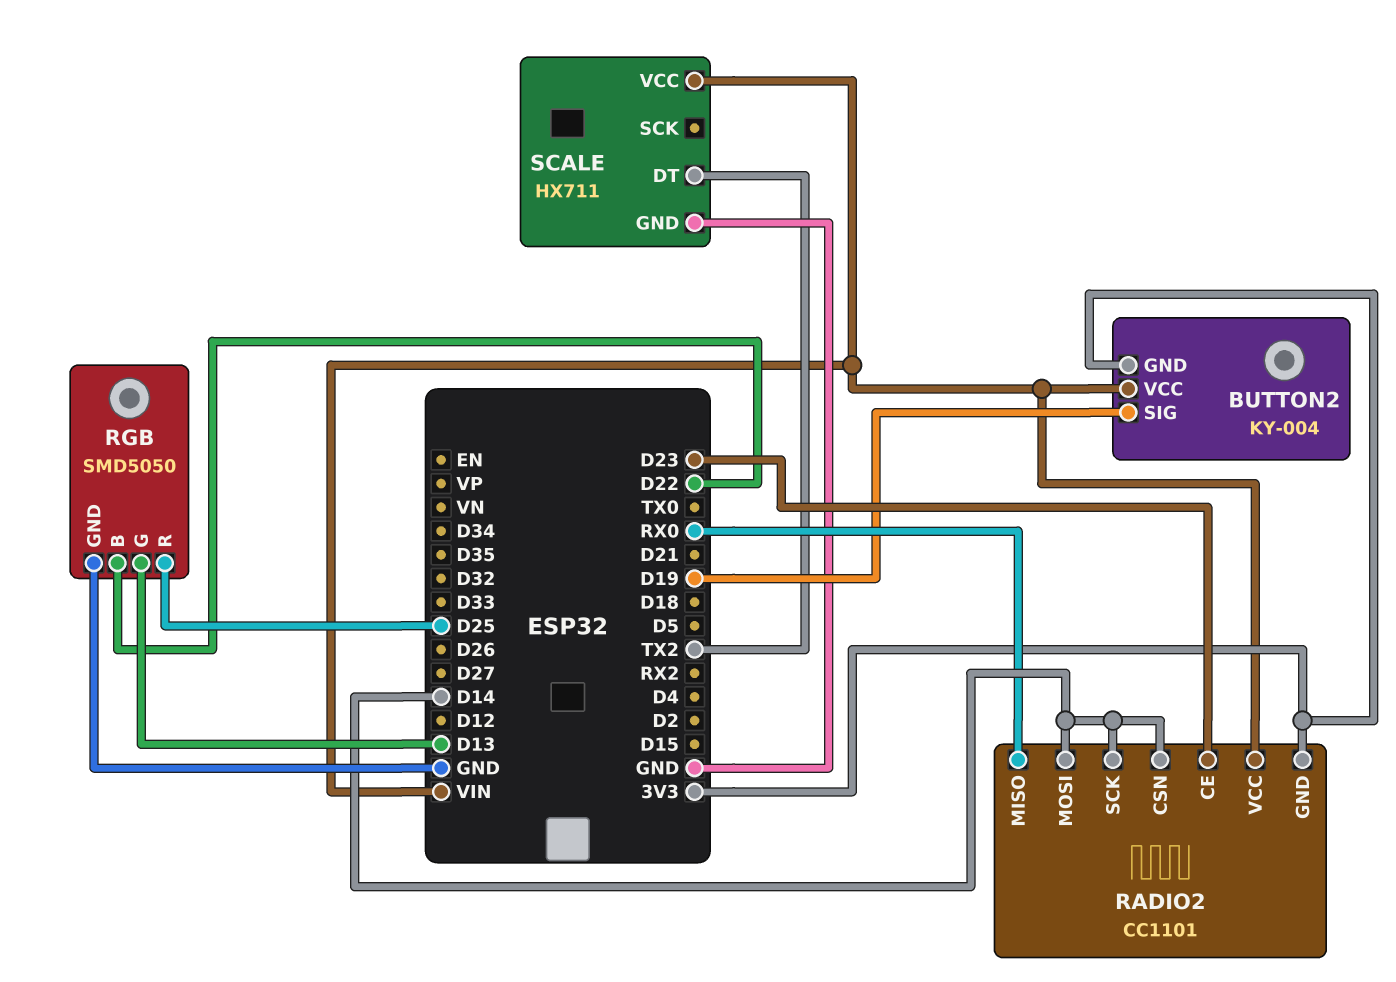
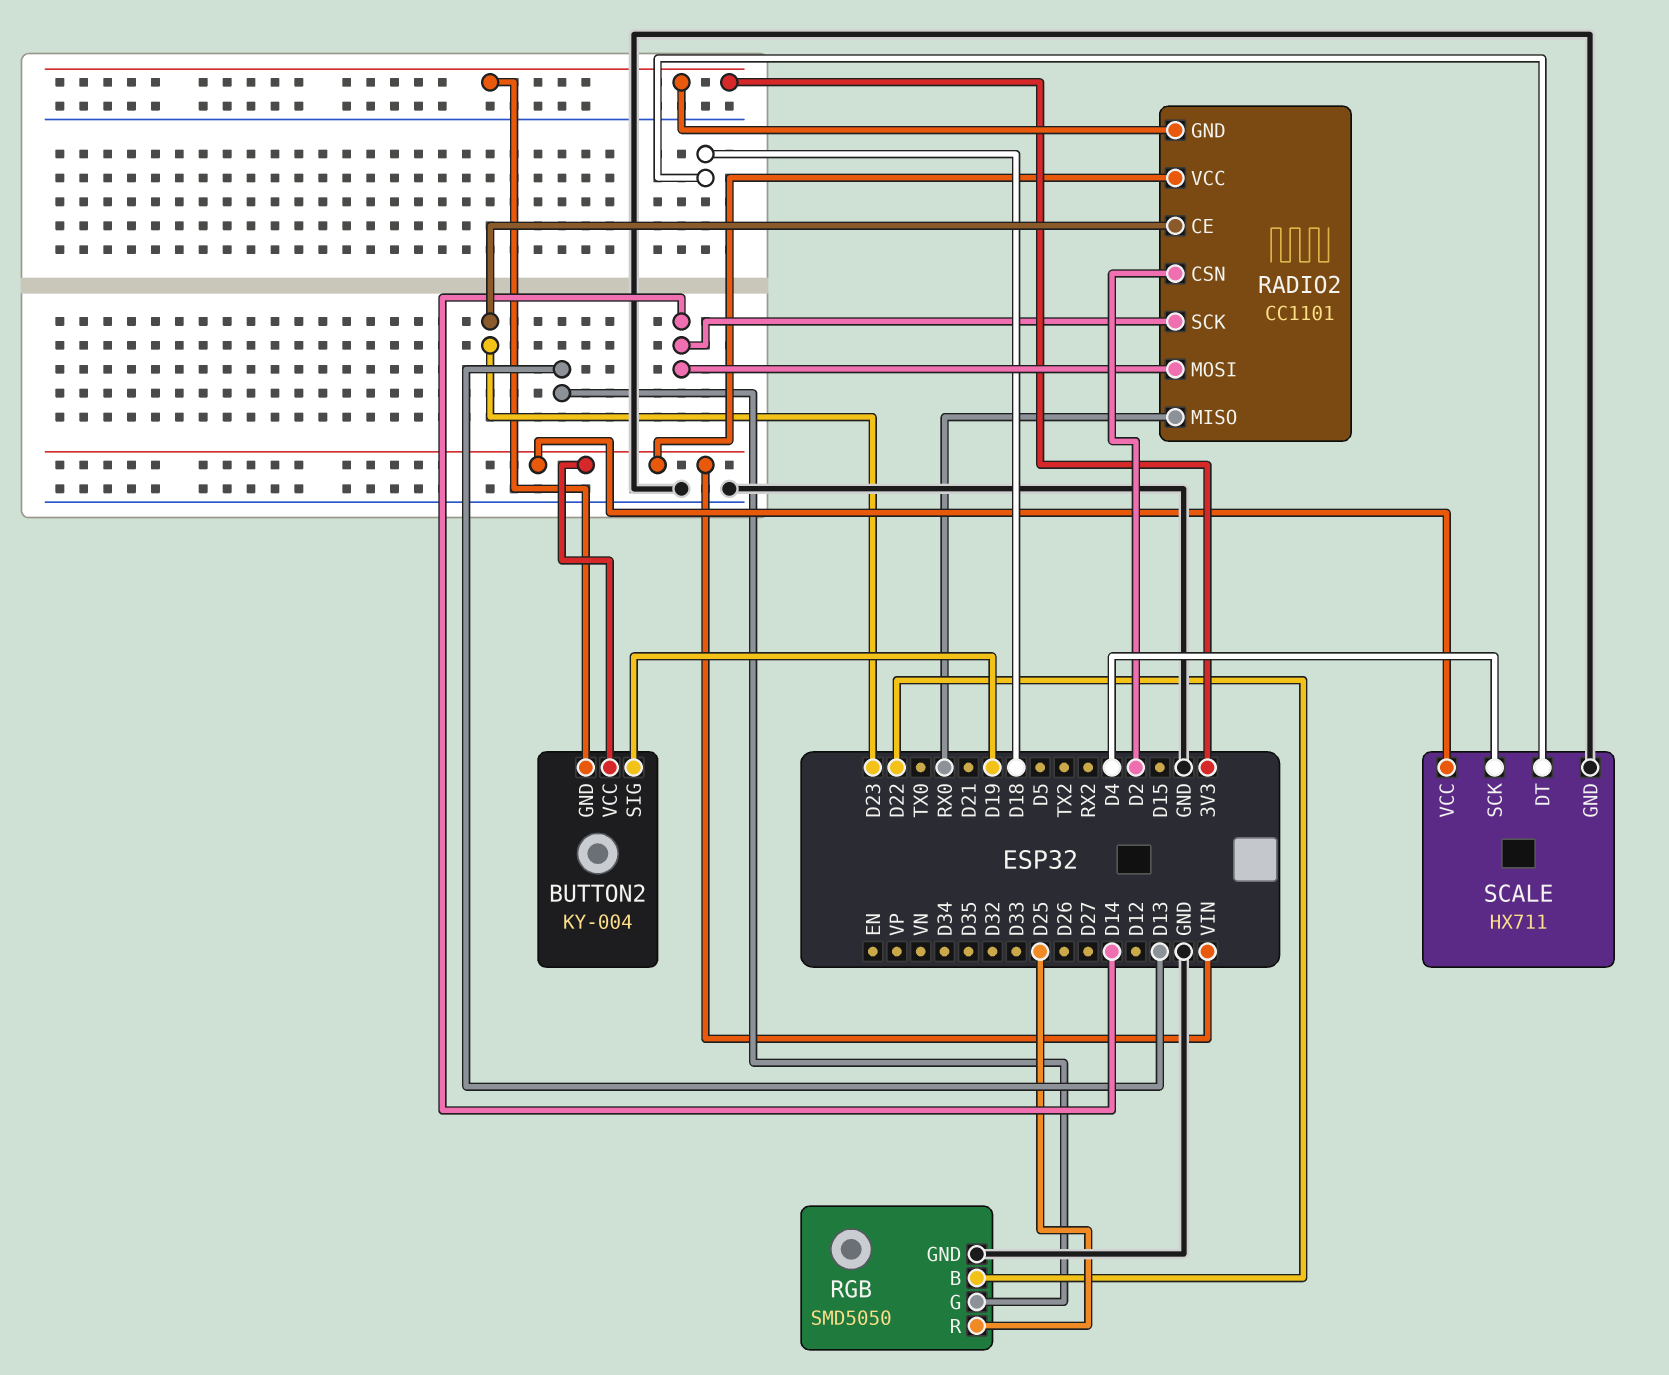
RADIO2 pin CSN: D14 -> D2
SCALE pin DT: TX2 -> D18
SCALE pin SCK: none -> D4

